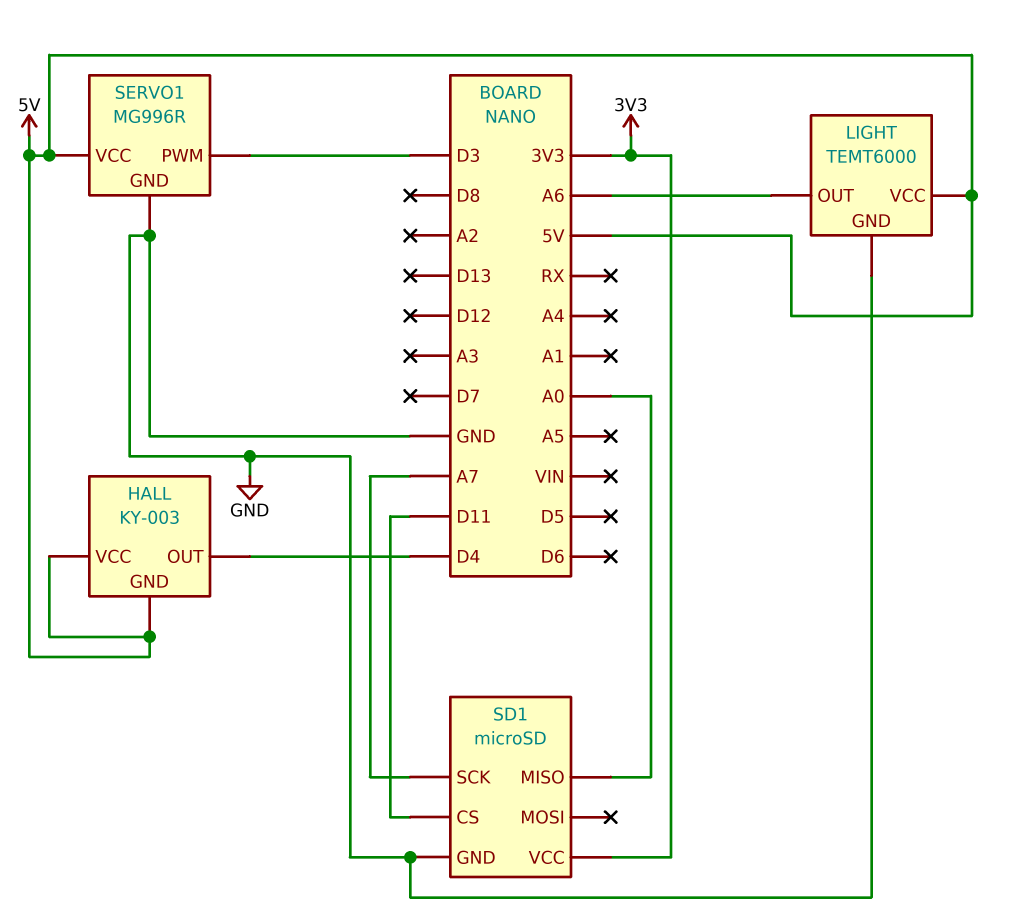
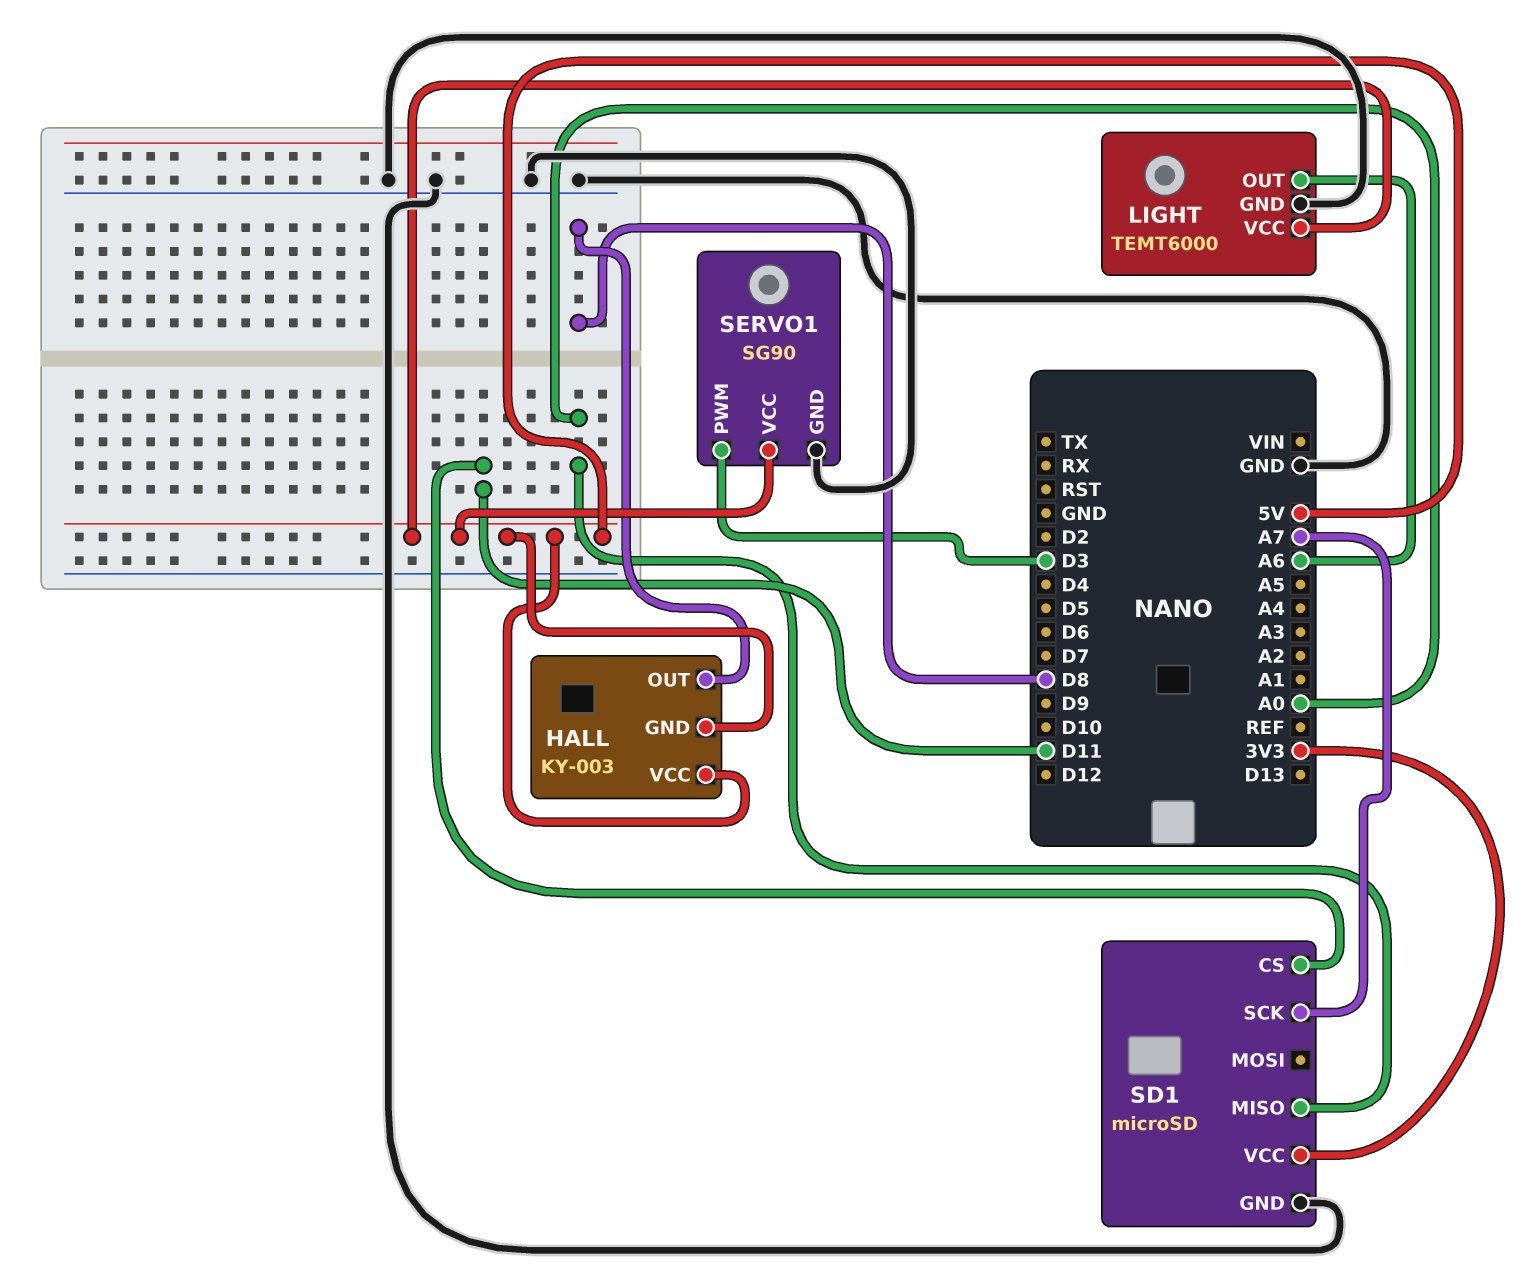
HALL pin OUT: D4 -> D8
SERVO1: MG996R -> SG90

